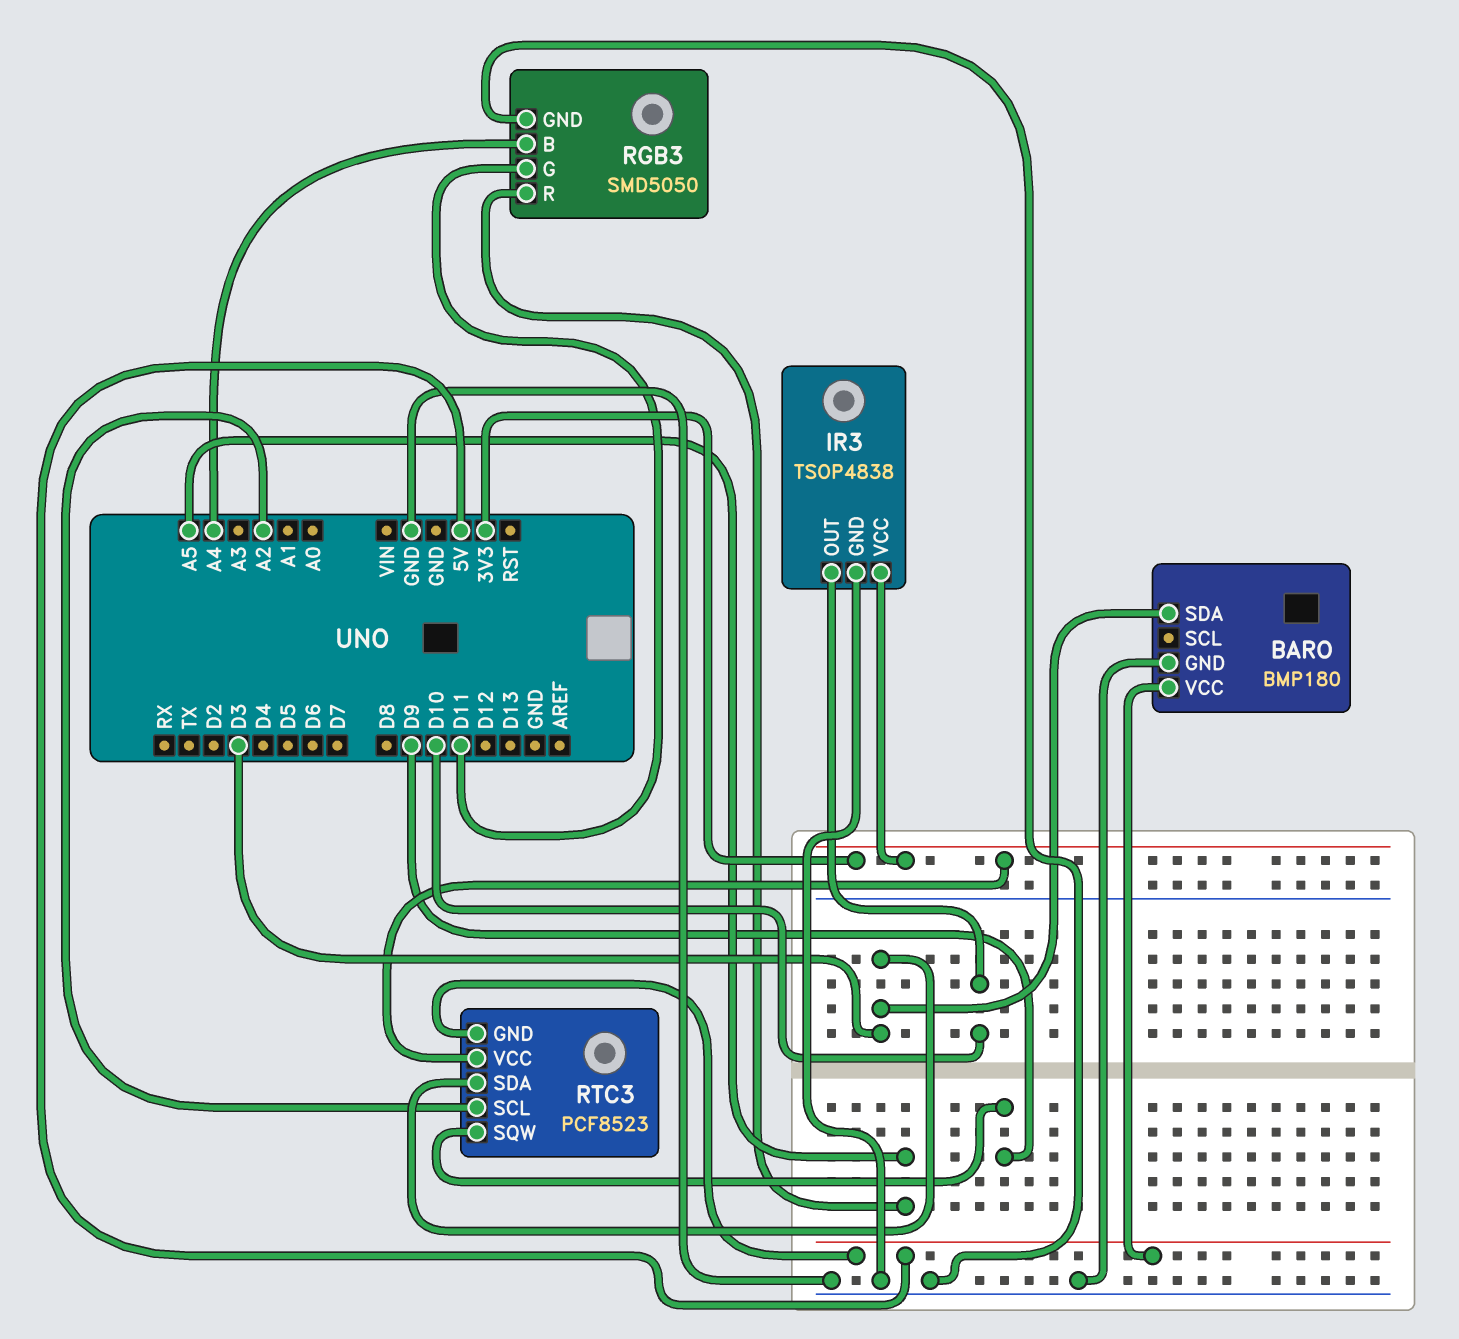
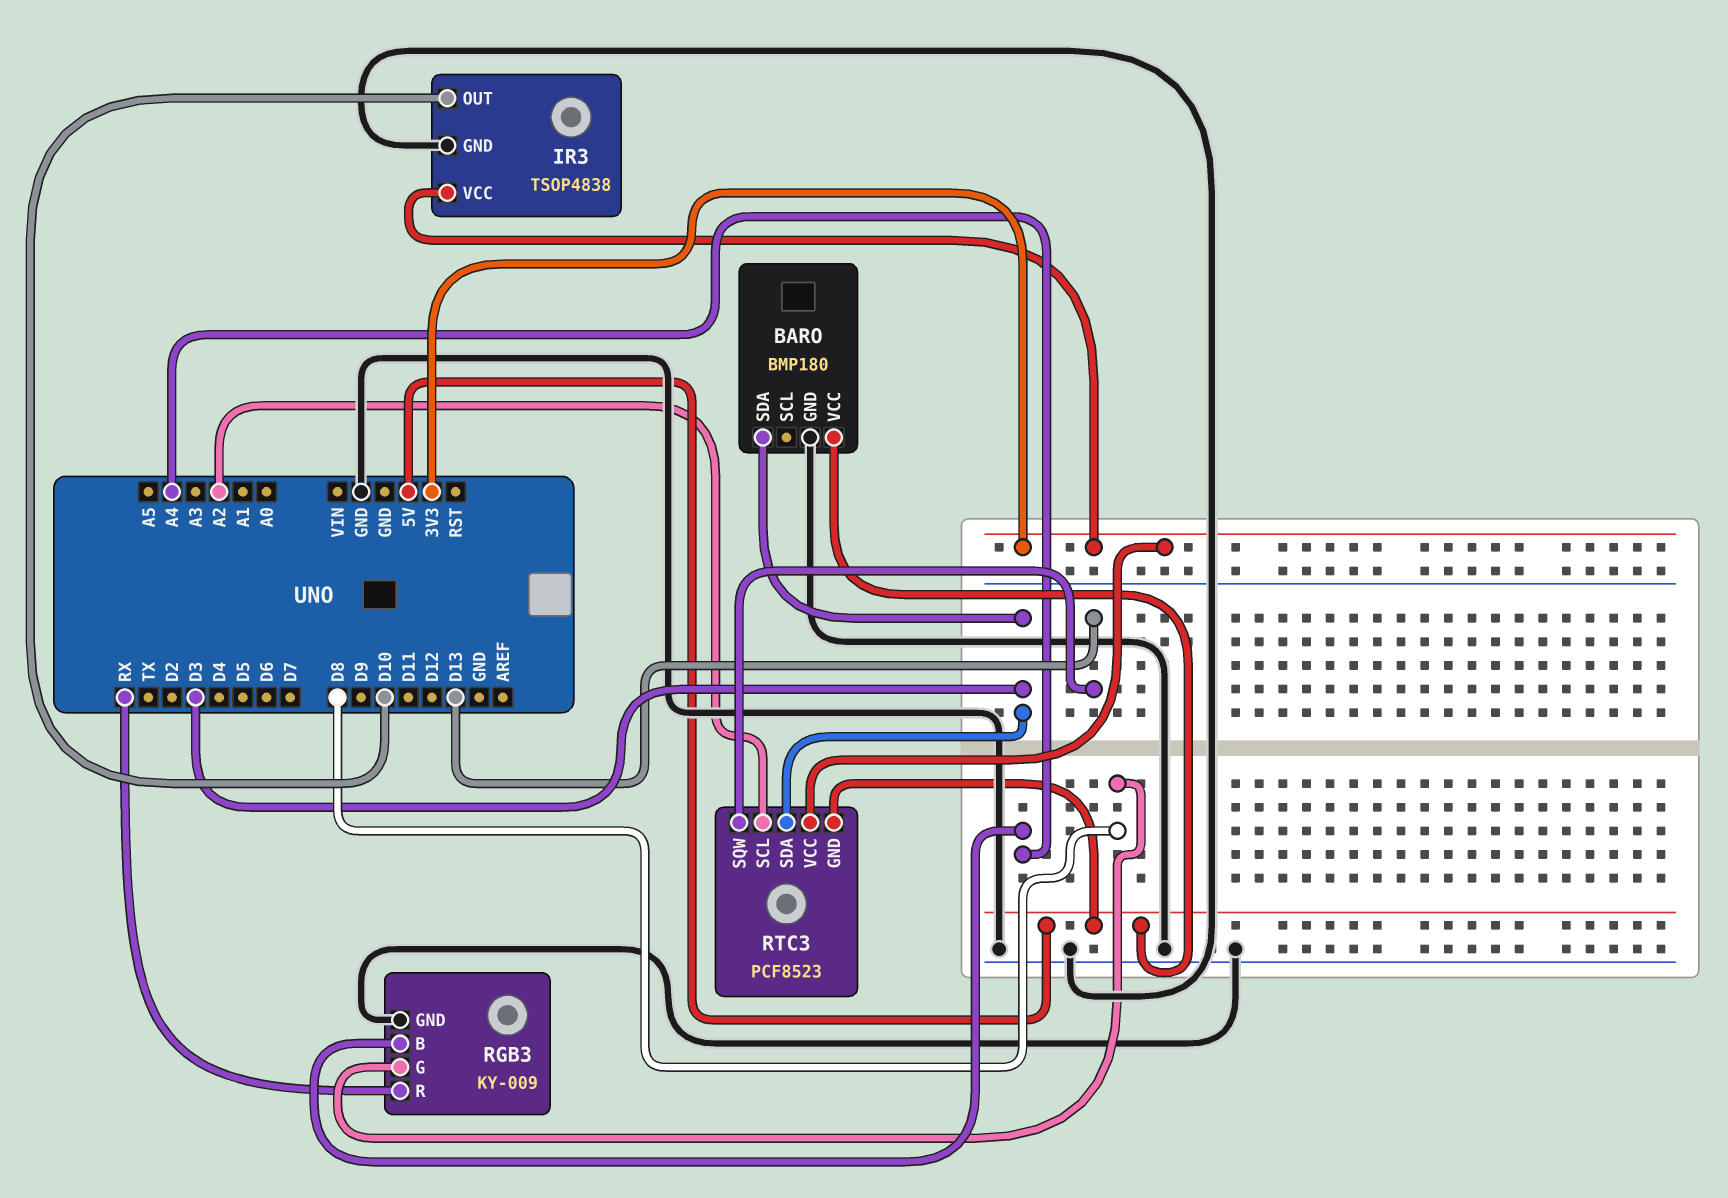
RGB3: SMD5050 -> KY-009
RGB3 pin G: D11 -> D8
RGB3 pin R: A5 -> RX
RTC3 pin SQW: D9 -> D13

